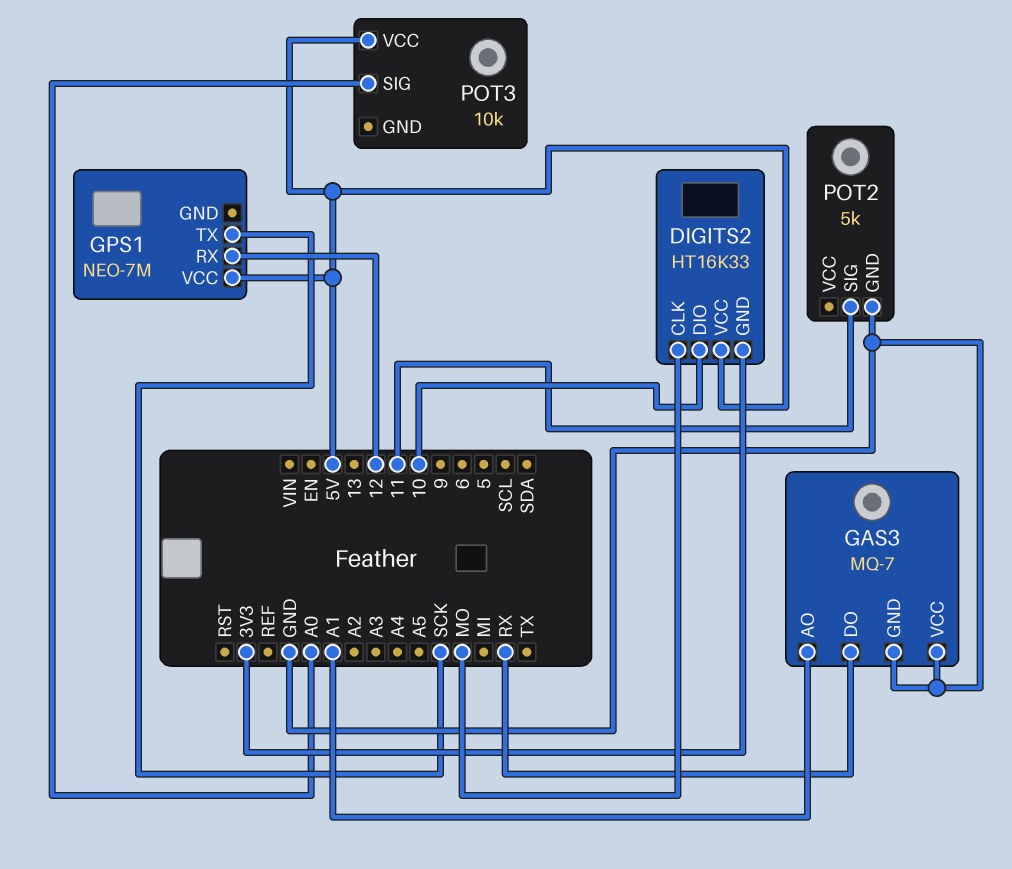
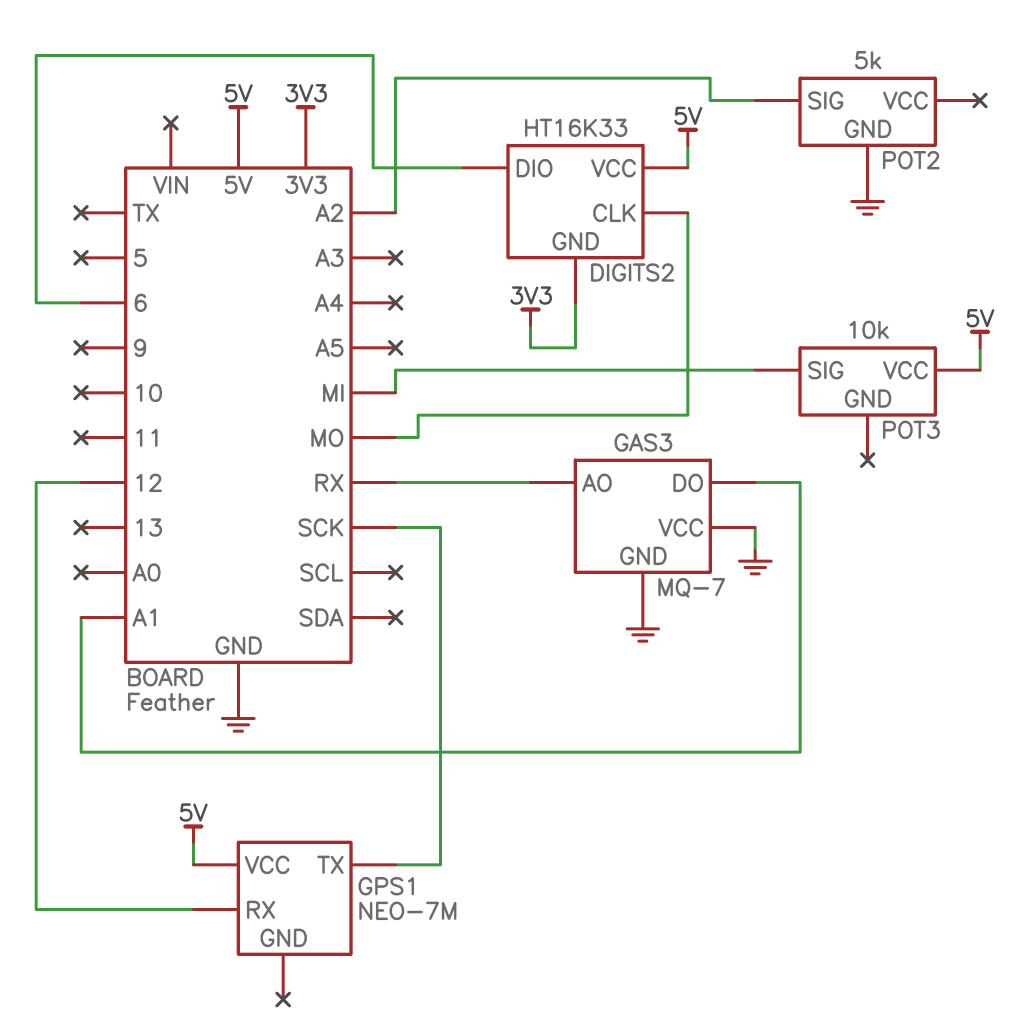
DIGITS2 pin DIO: 10 -> 6
GAS3 pin AO: A1 -> RX
GAS3 pin DO: RX -> A1
POT2 pin SIG: 11 -> A2
POT3 pin SIG: A0 -> MI

